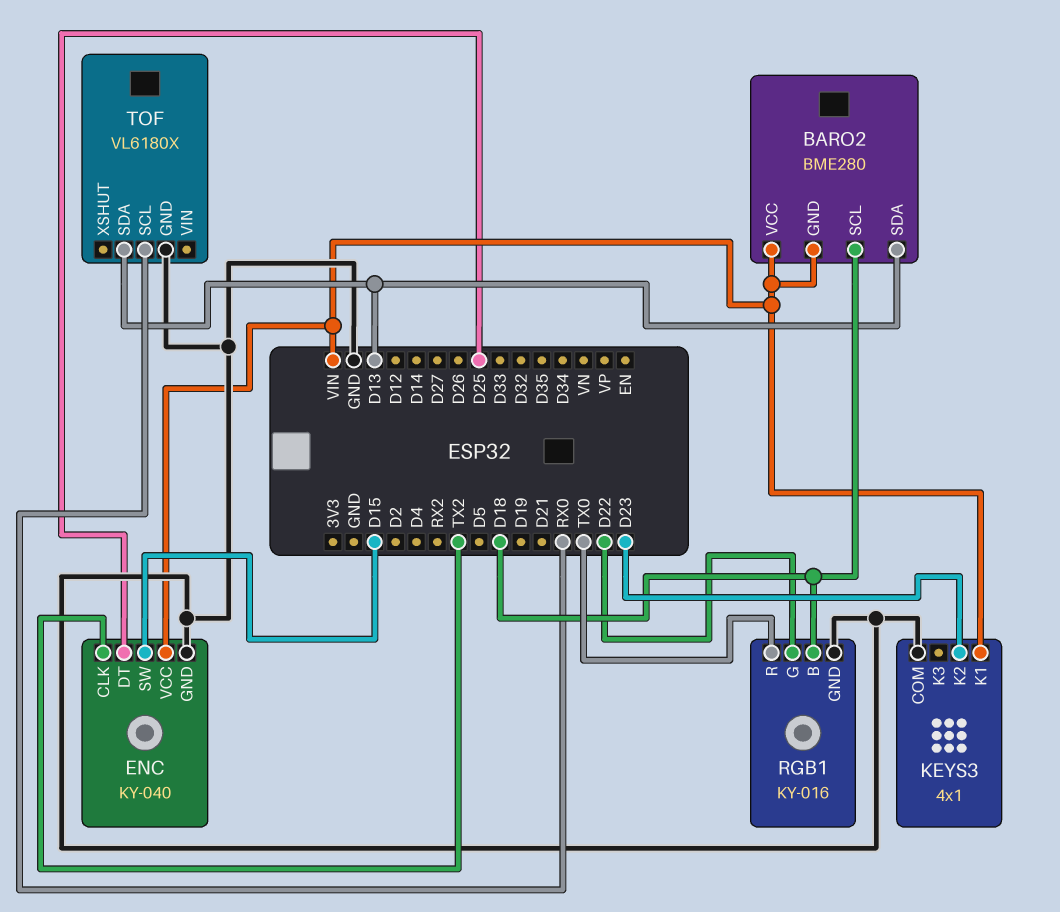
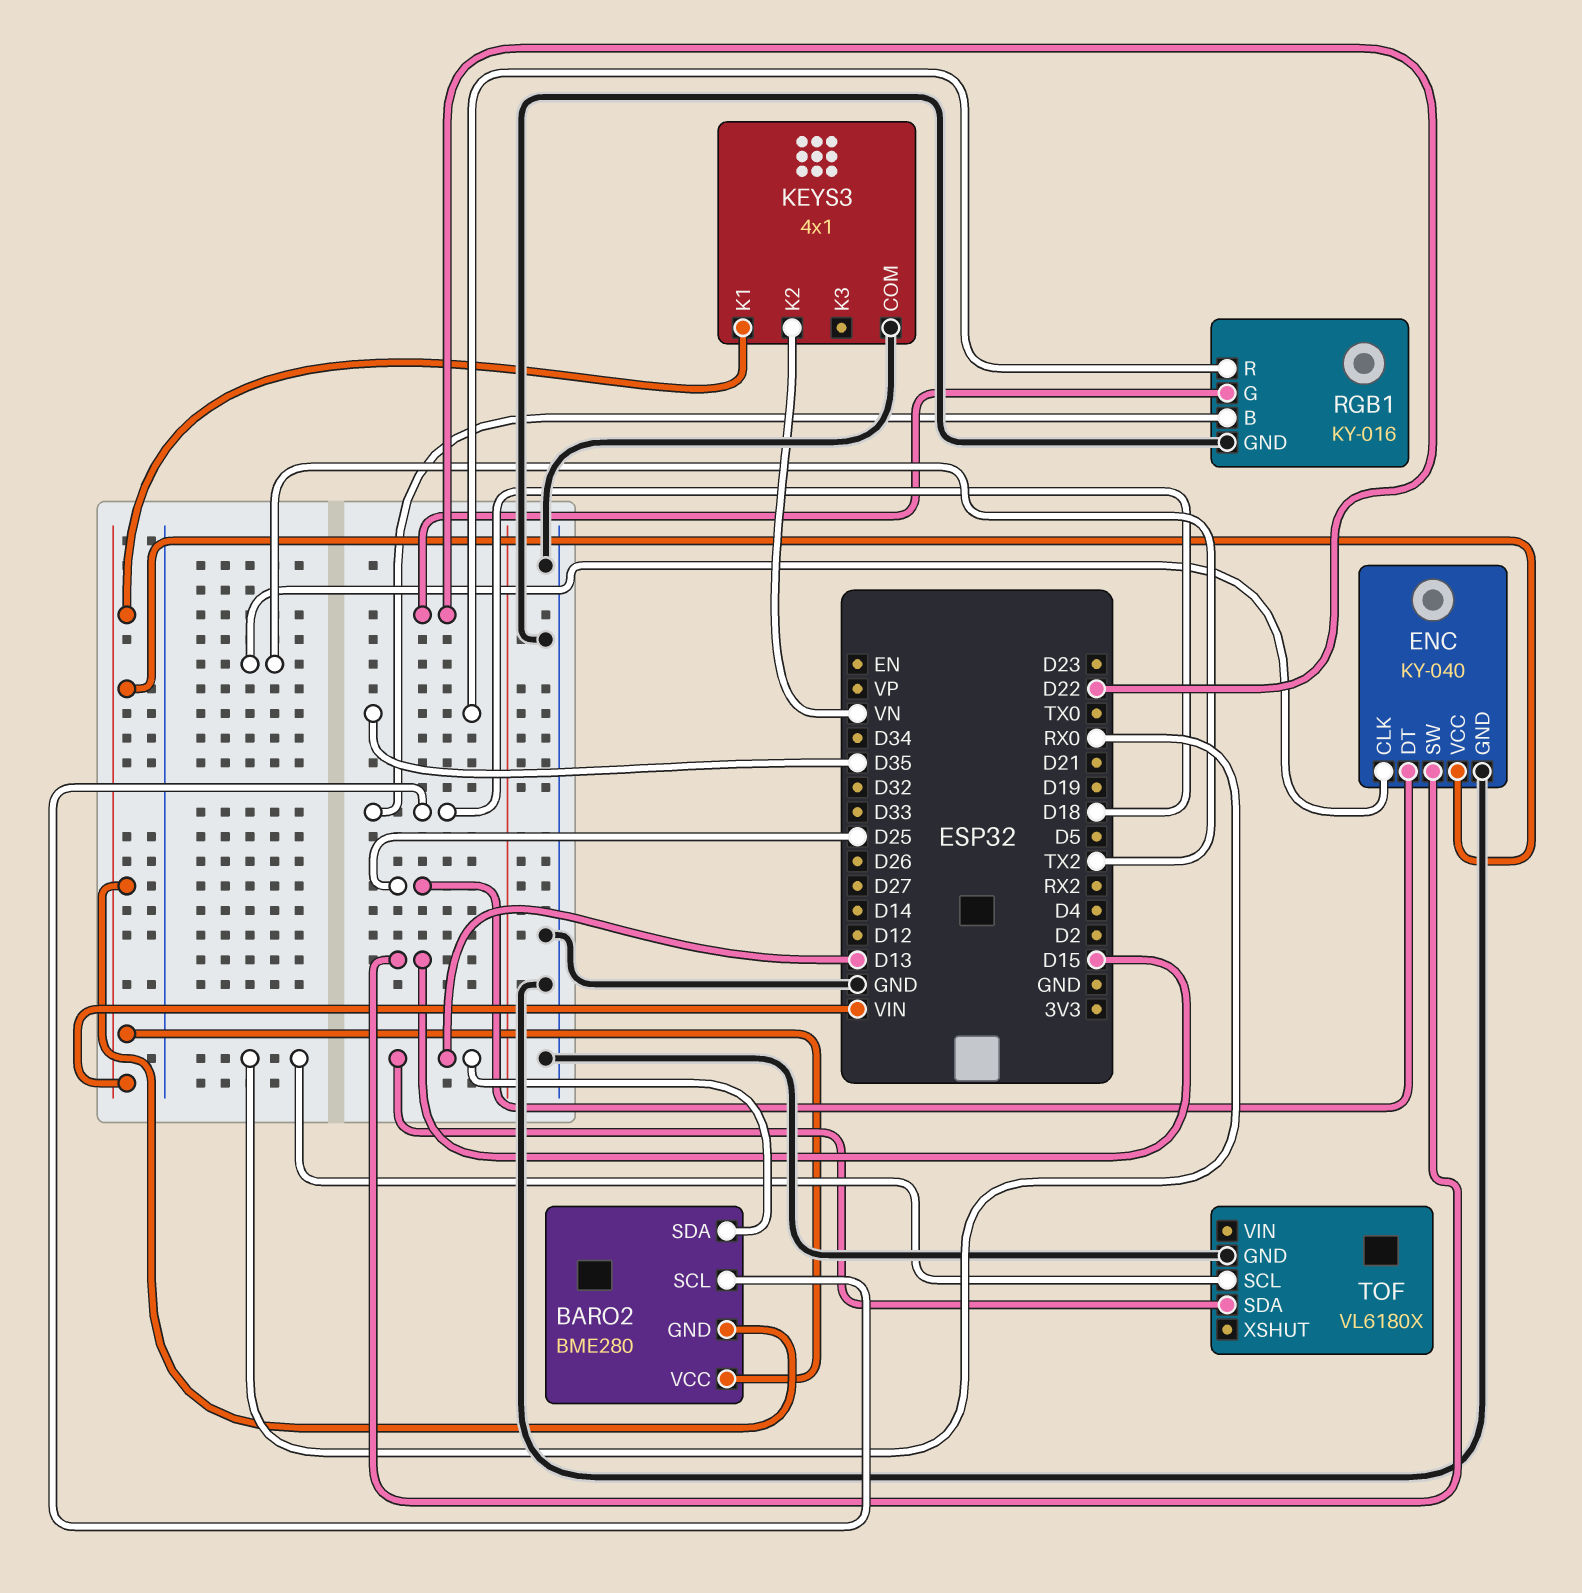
KEYS3 pin K2: D23 -> VN
RGB1 pin R: TX0 -> D35

